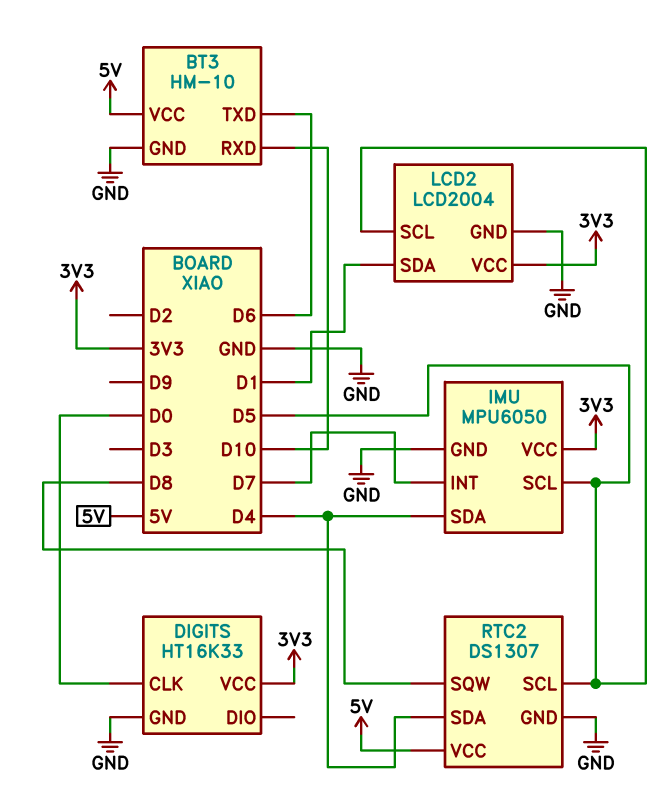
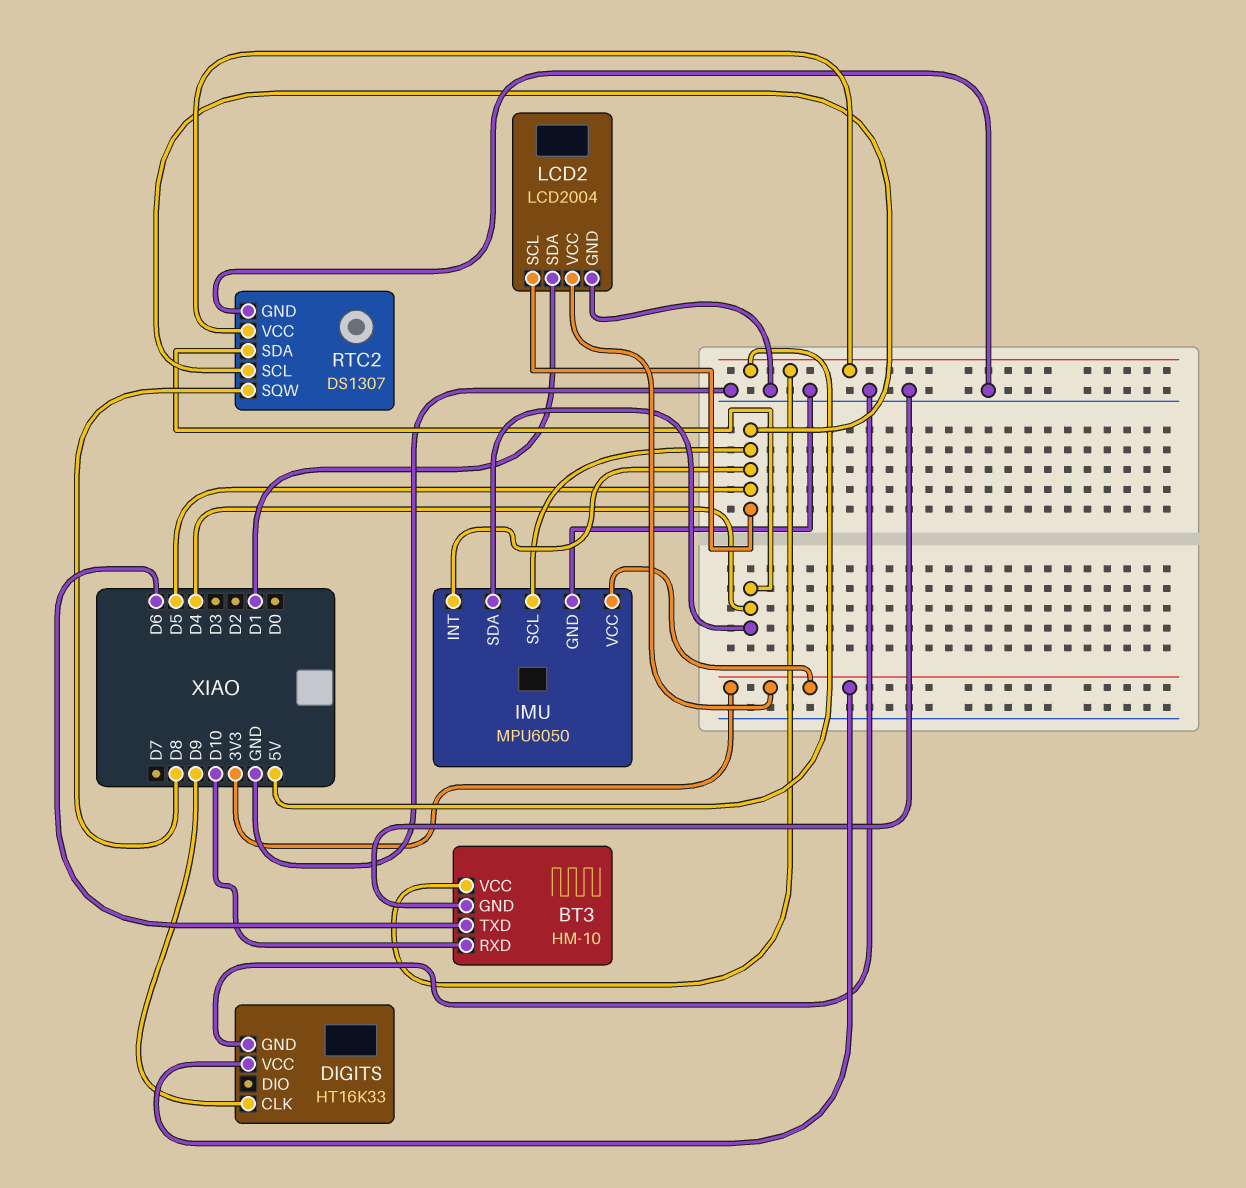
DIGITS pin CLK: D0 -> D9
IMU pin INT: D7 -> D5

